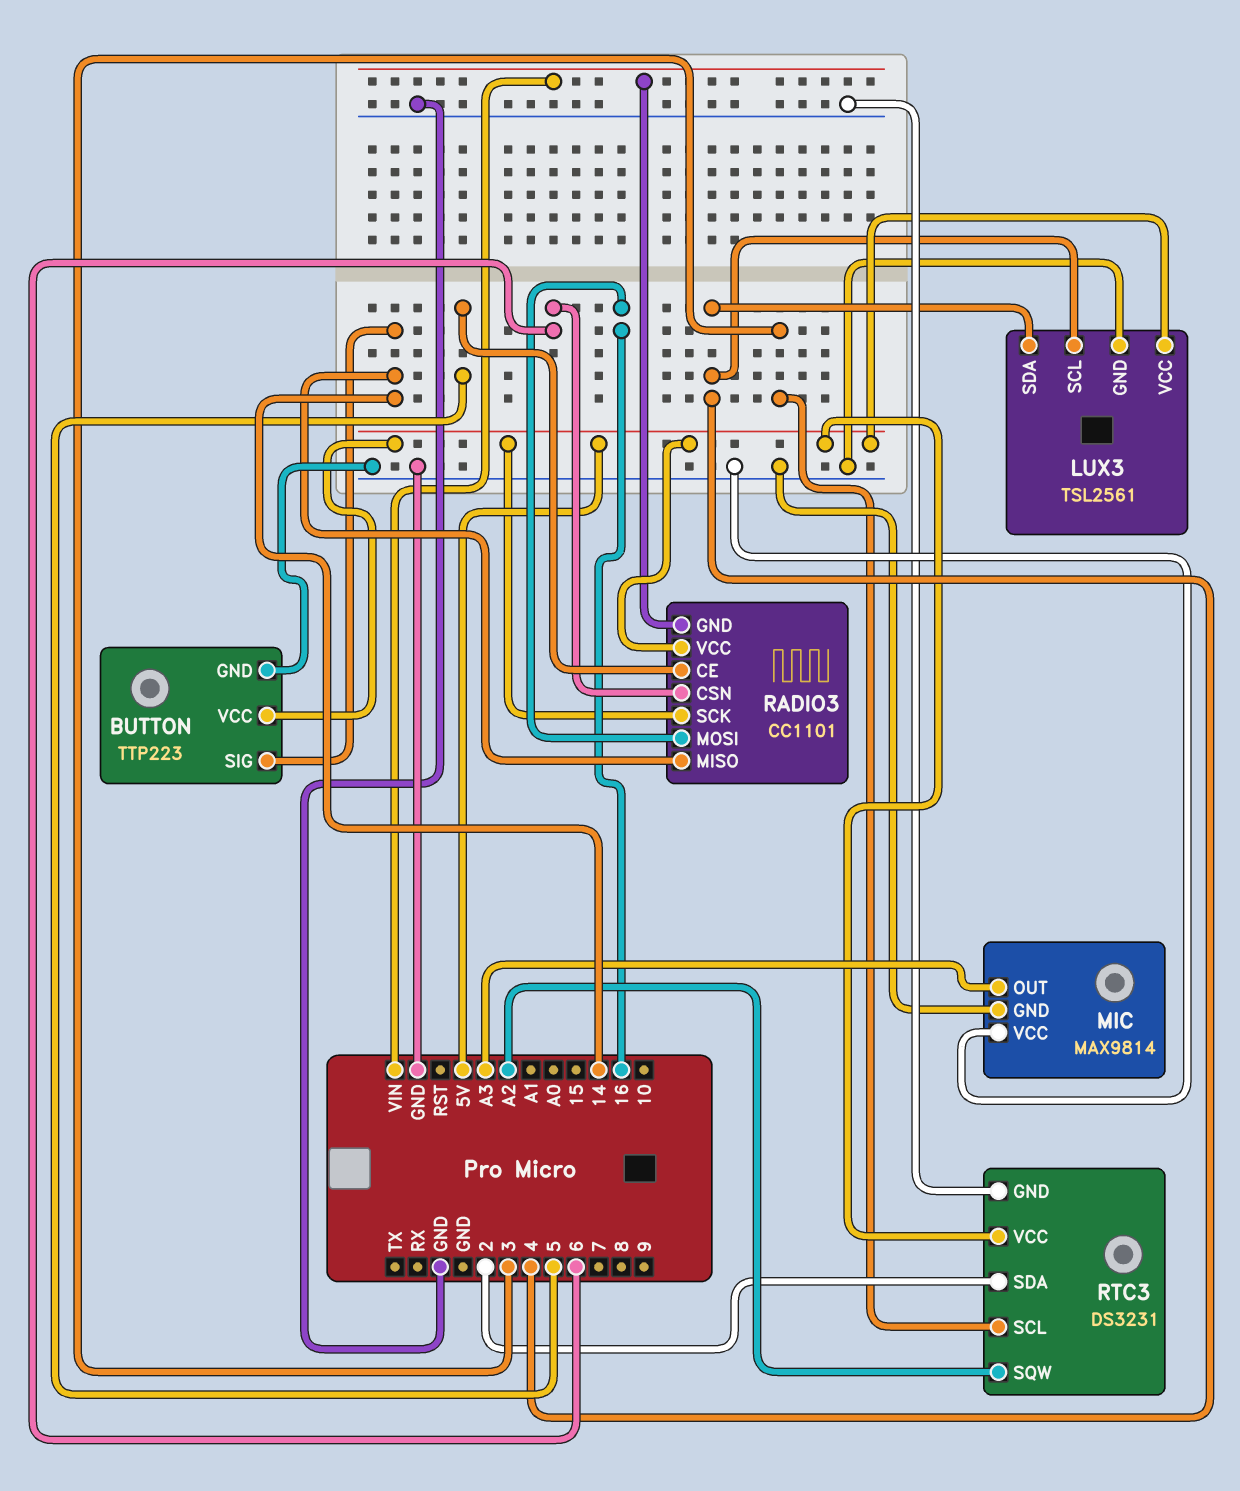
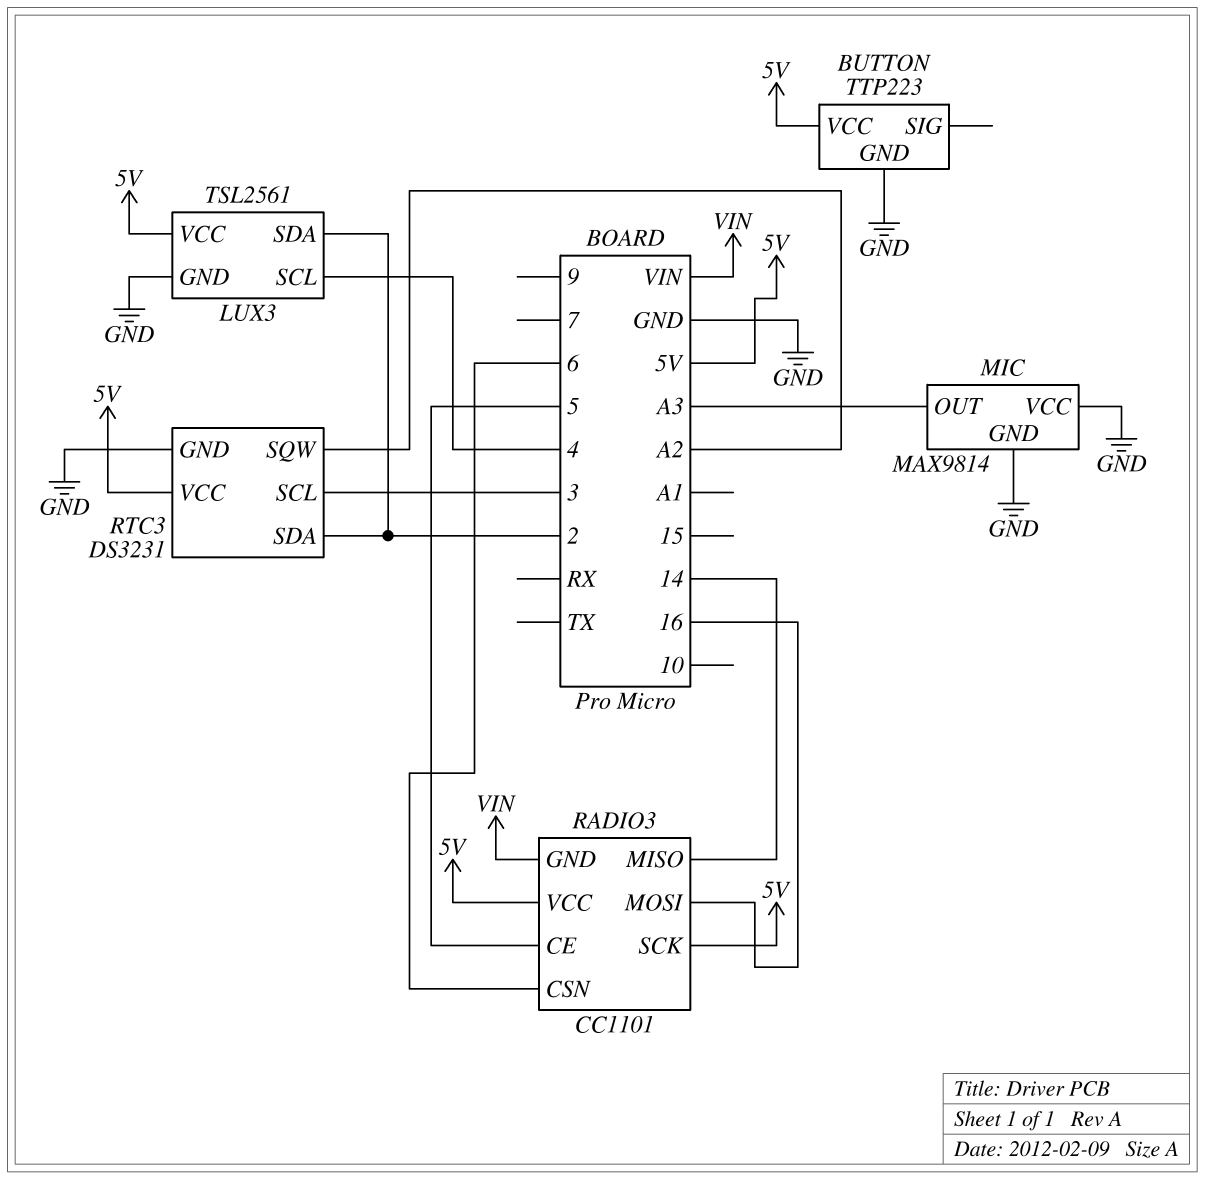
BUTTON pin SIG: 14 -> none
LUX3 pin SDA: 4 -> 2

